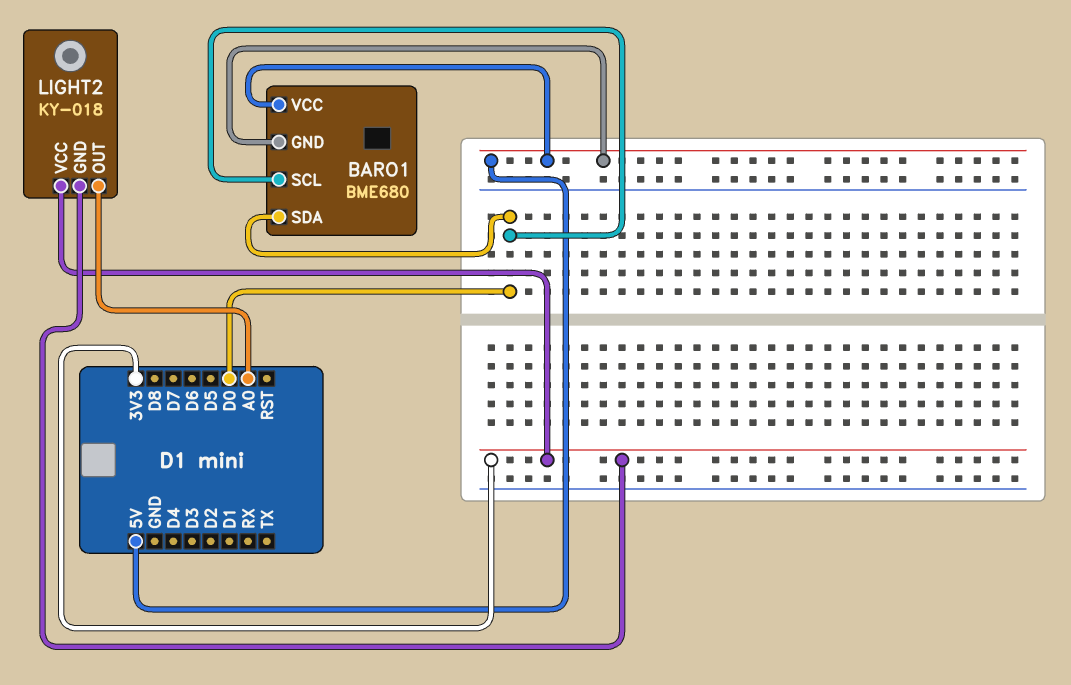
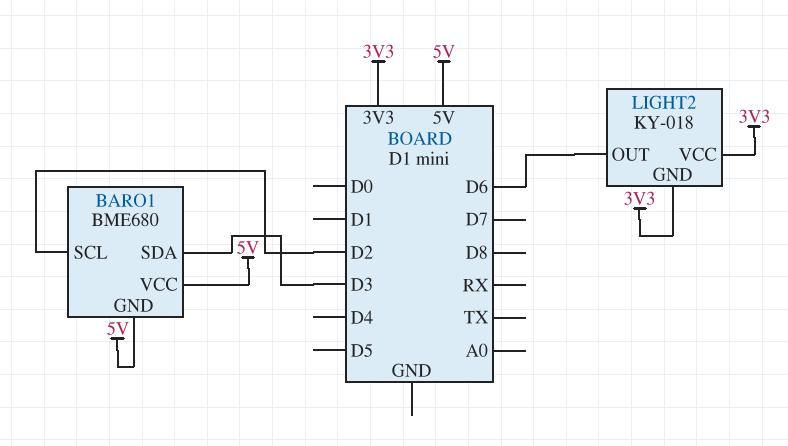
BARO1 pin SCL: D0 -> D2
BARO1 pin SDA: D0 -> D3
LIGHT2 pin OUT: A0 -> D6

